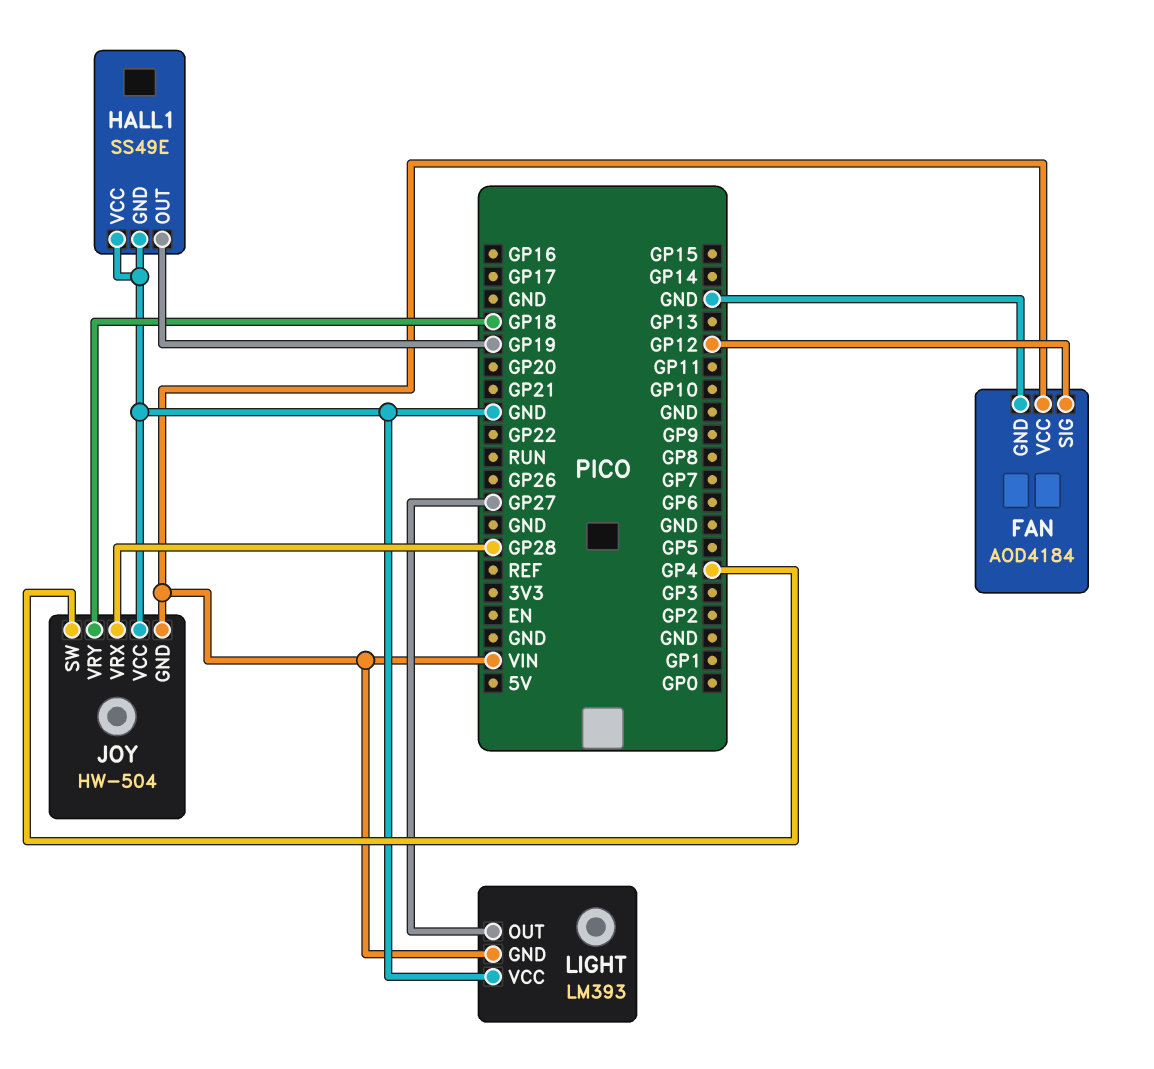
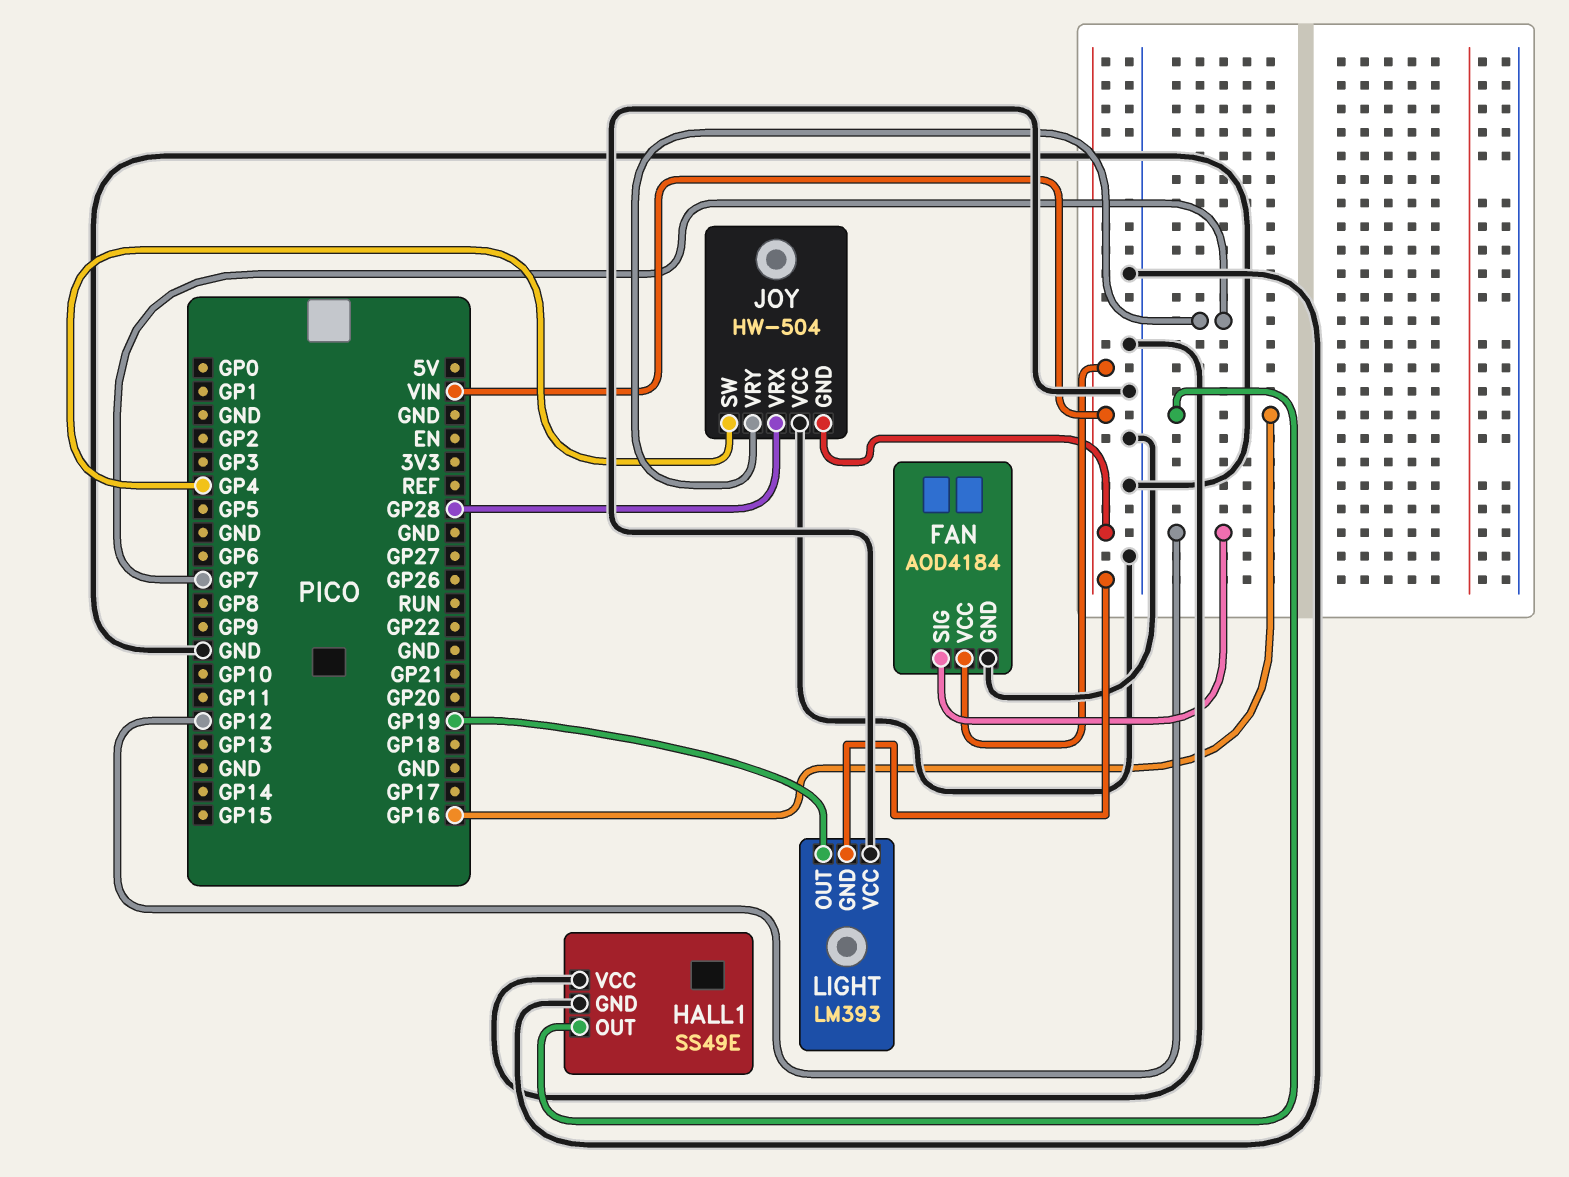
HALL1 pin OUT: GP19 -> GP16
JOY pin VRY: GP18 -> GP7
LIGHT pin OUT: GP27 -> GP19

